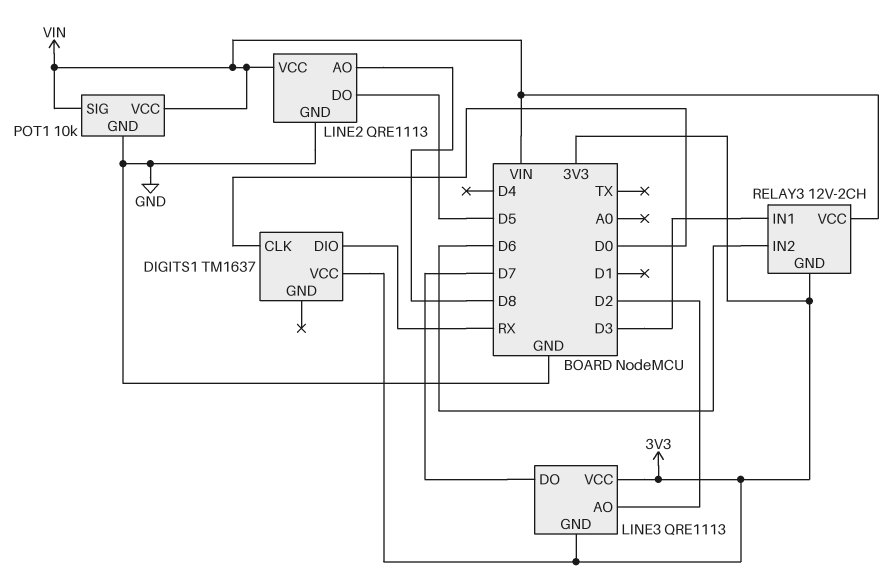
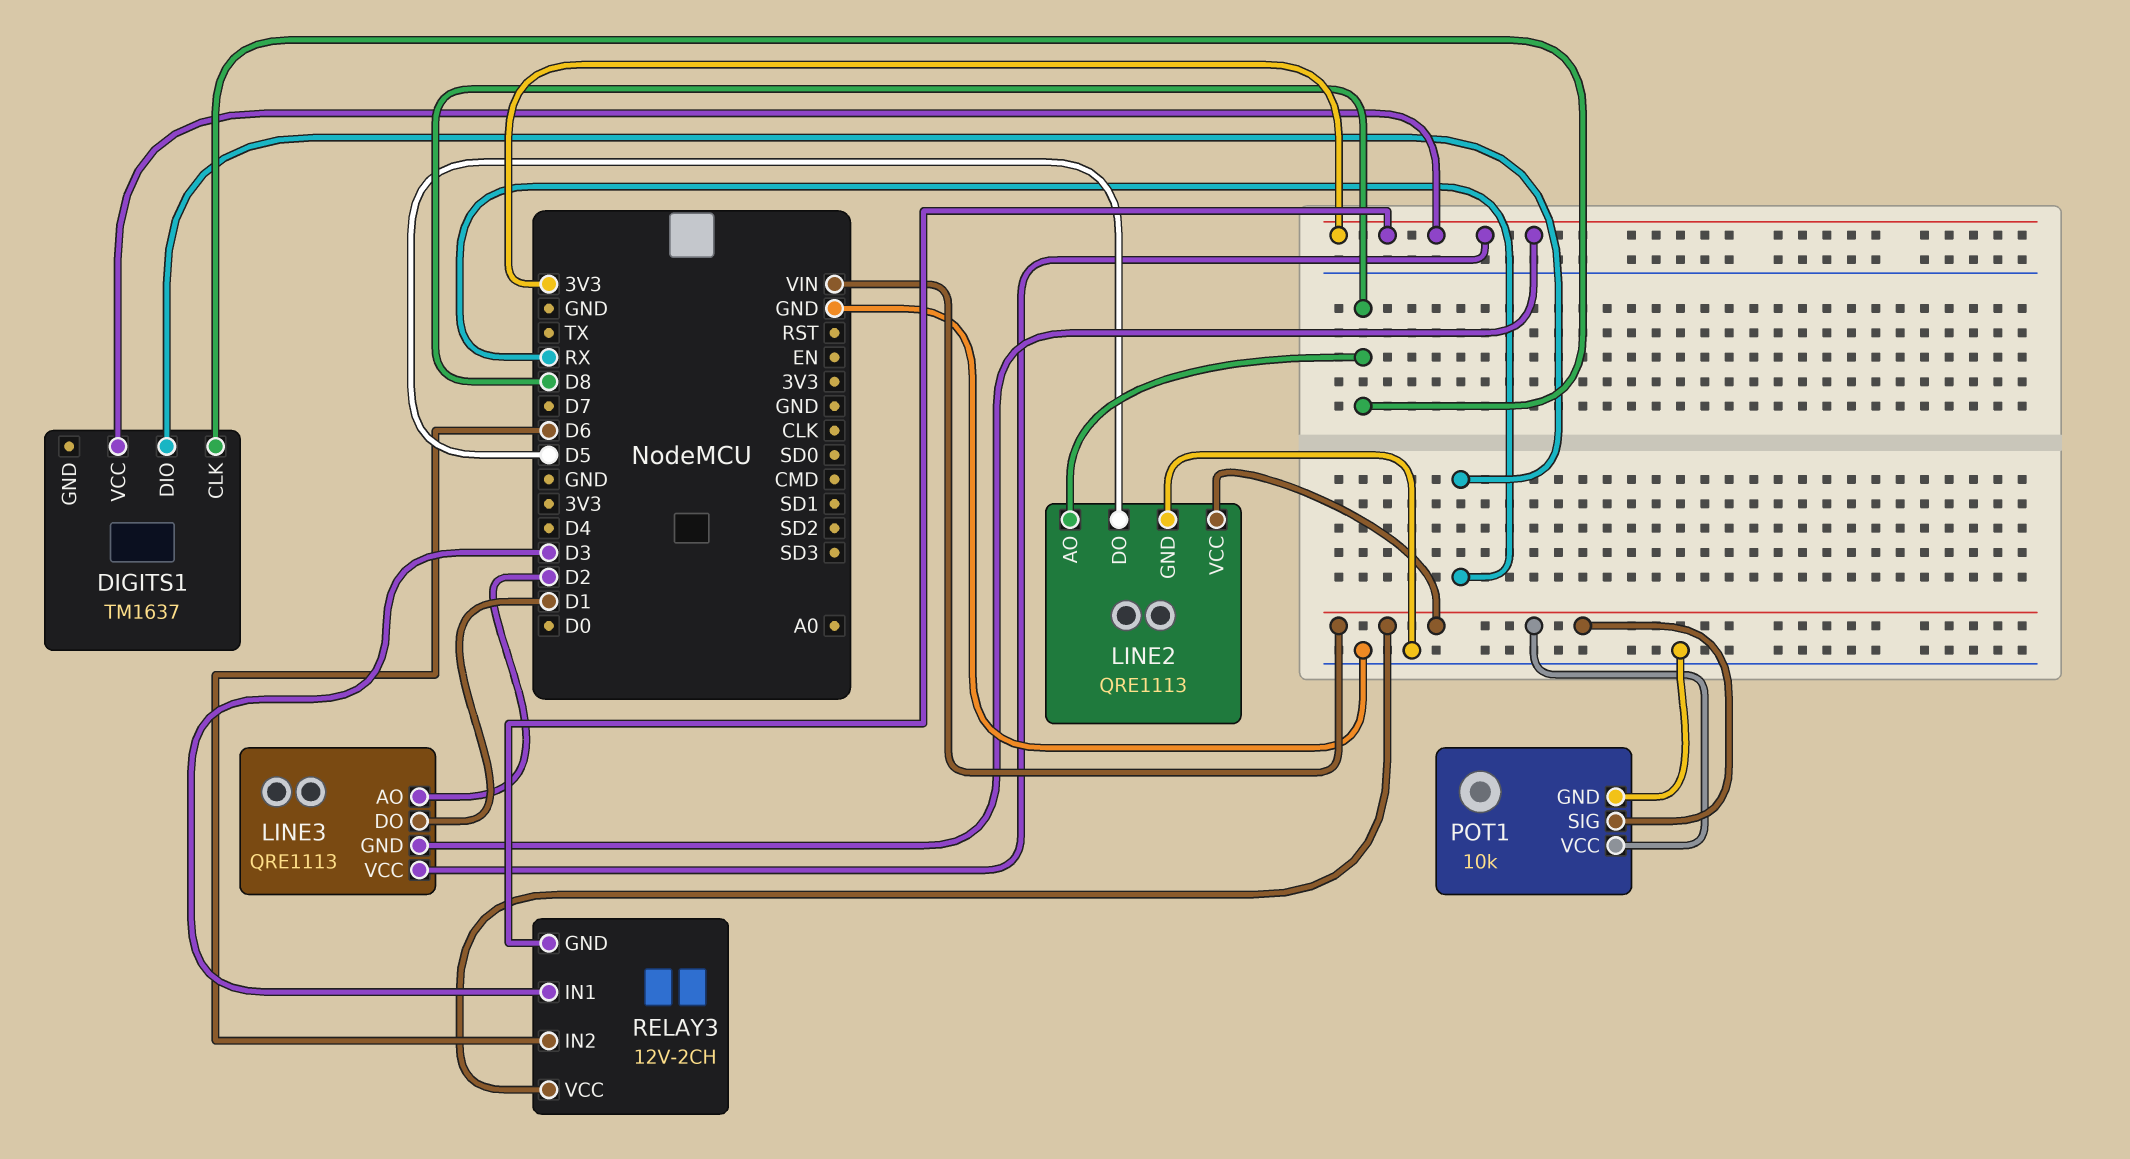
DIGITS1 pin CLK: D0 -> D8
LINE3 pin DO: D7 -> D1

